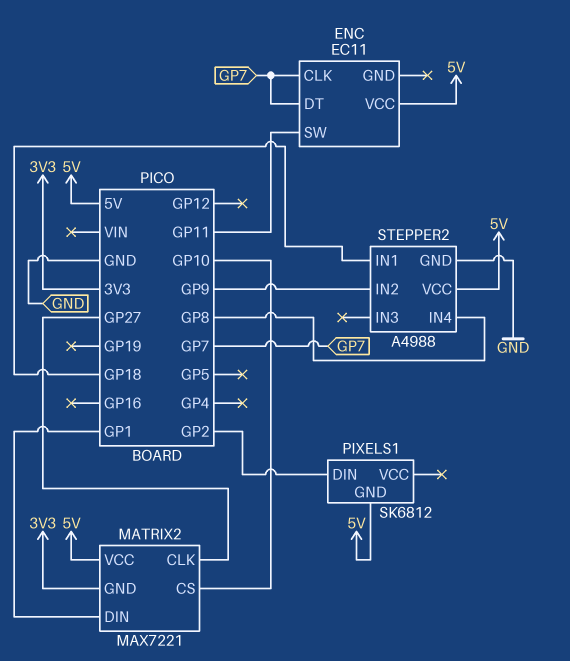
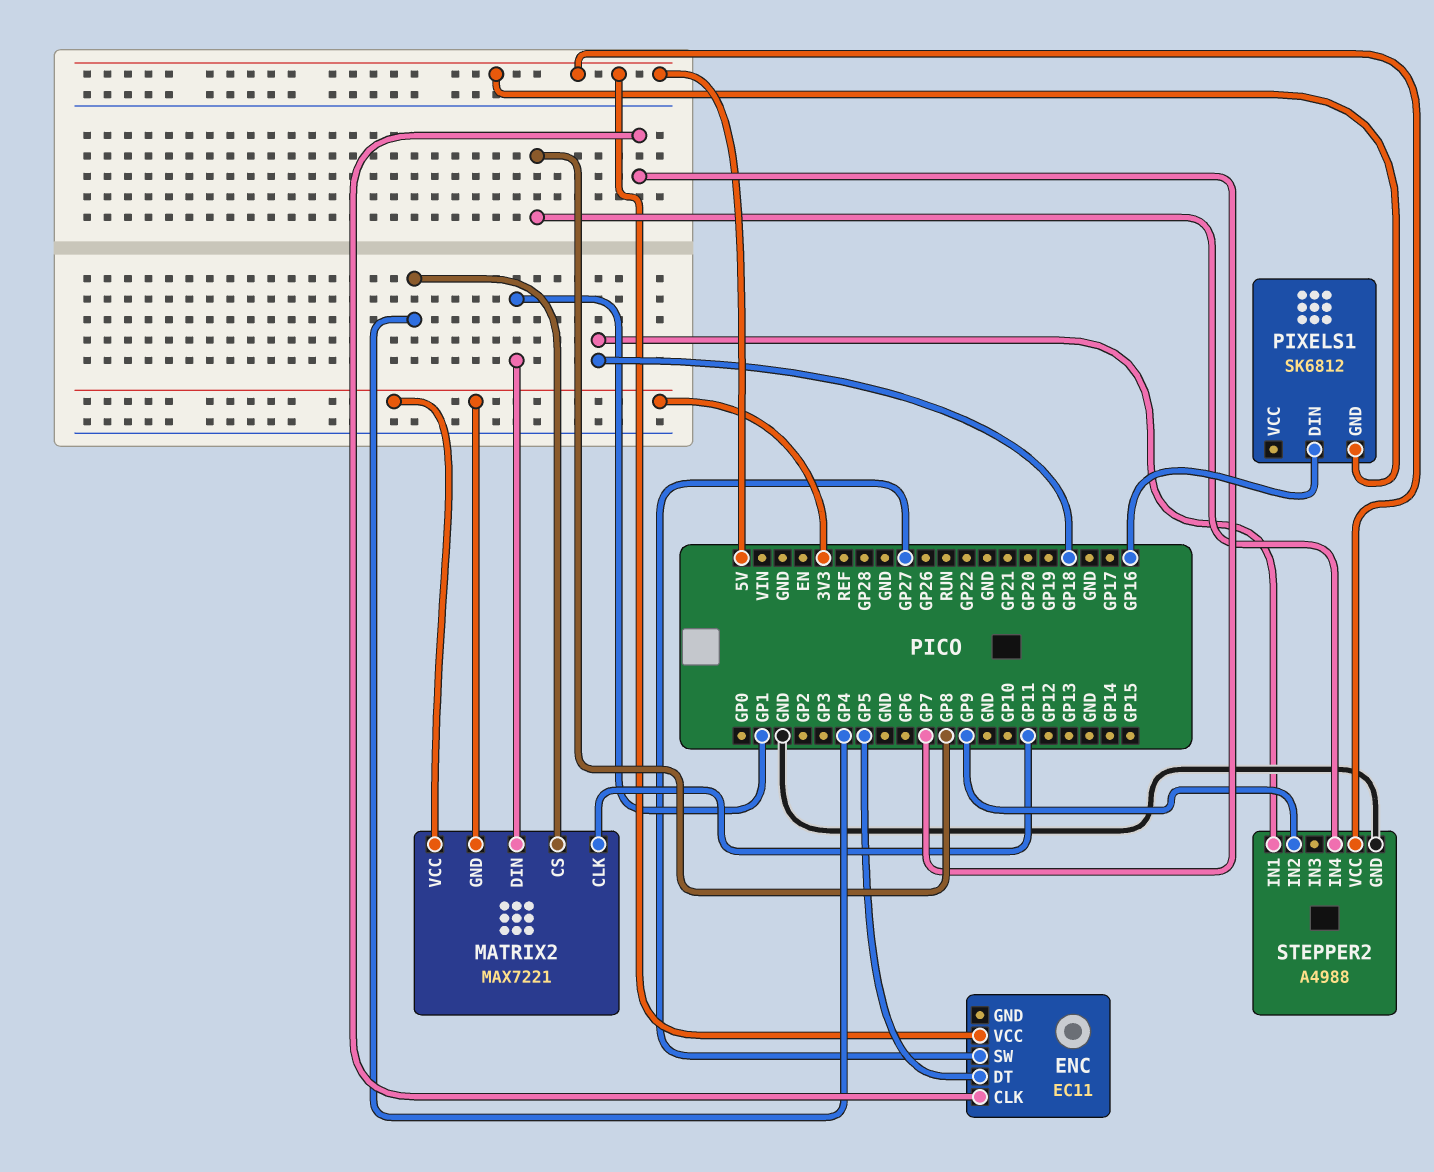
ENC pin DT: GP7 -> GP5
ENC pin SW: GP11 -> GP27
MATRIX2 pin CLK: GP27 -> GP11
MATRIX2 pin CS: GP10 -> GP4
MATRIX2 pin VCC: 5V -> 3V3
PIXELS1 pin DIN: GP2 -> GP16

